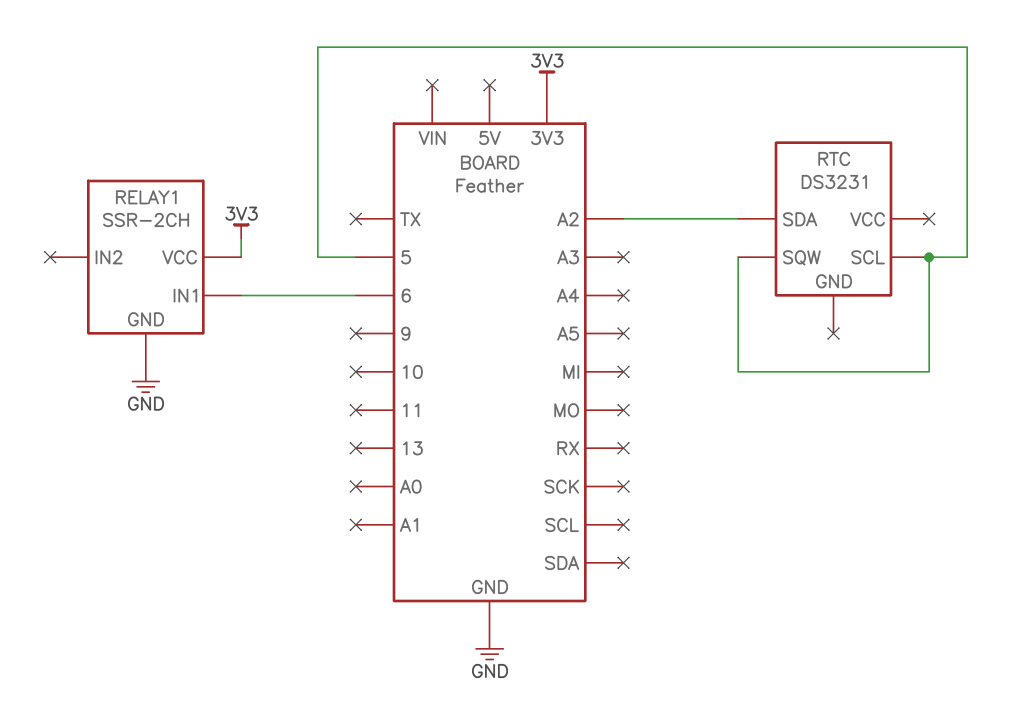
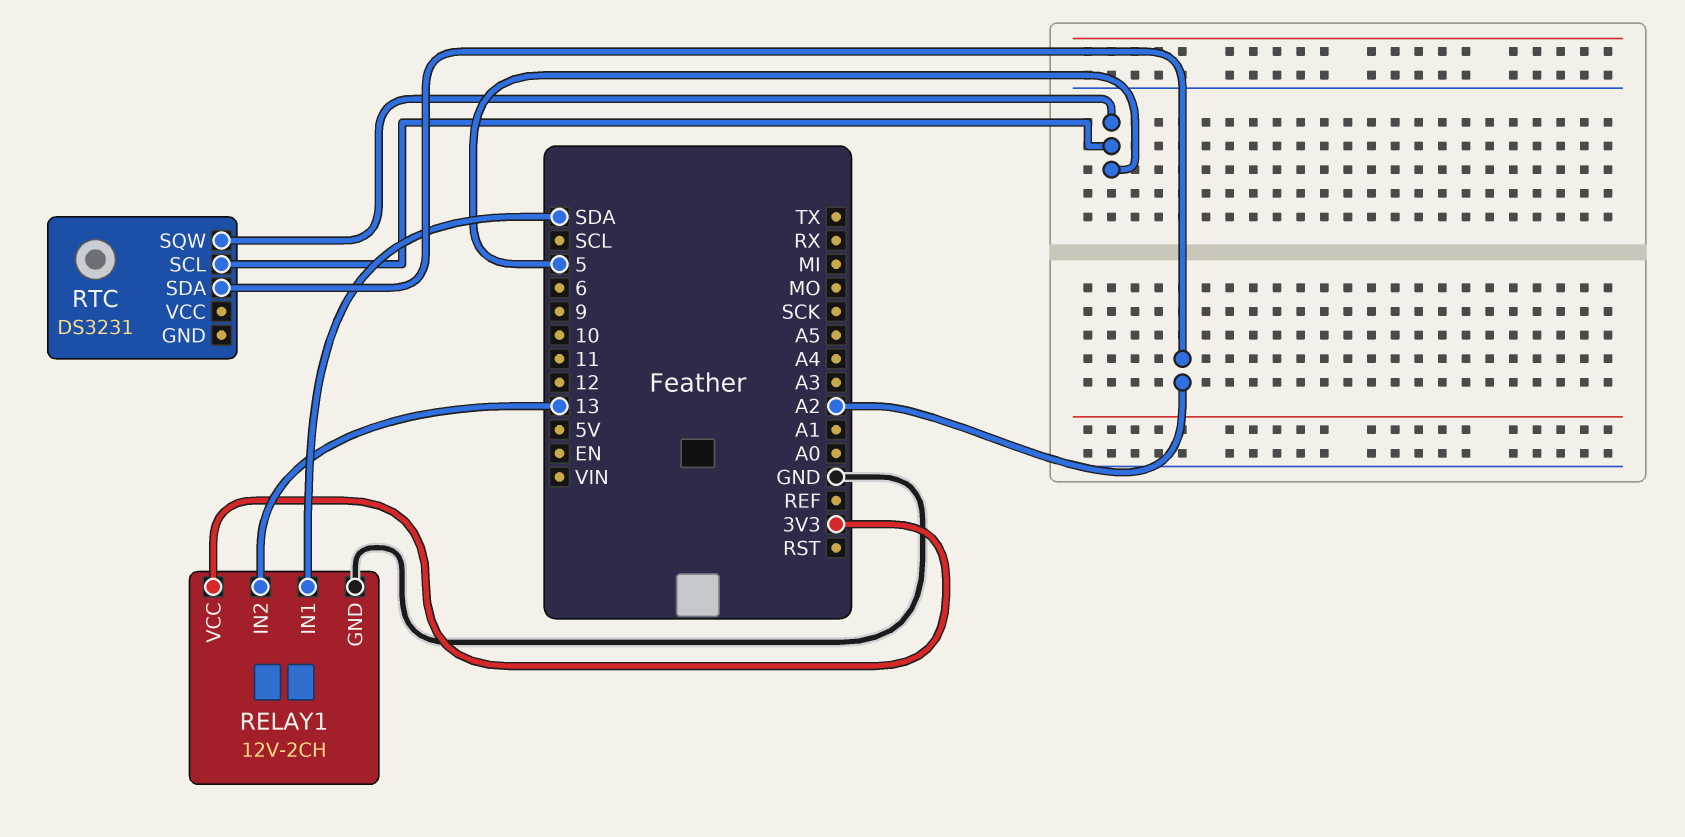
RELAY1: SSR-2CH -> 12V-2CH
RELAY1 pin IN1: 6 -> SDA
RELAY1 pin IN2: none -> 13

